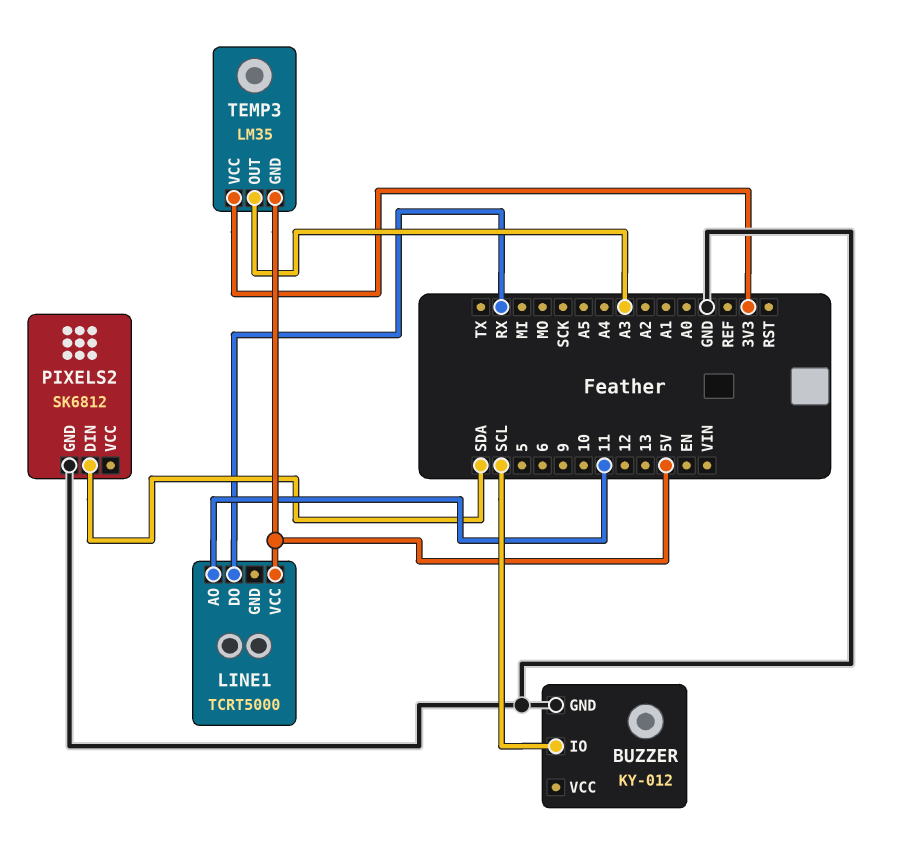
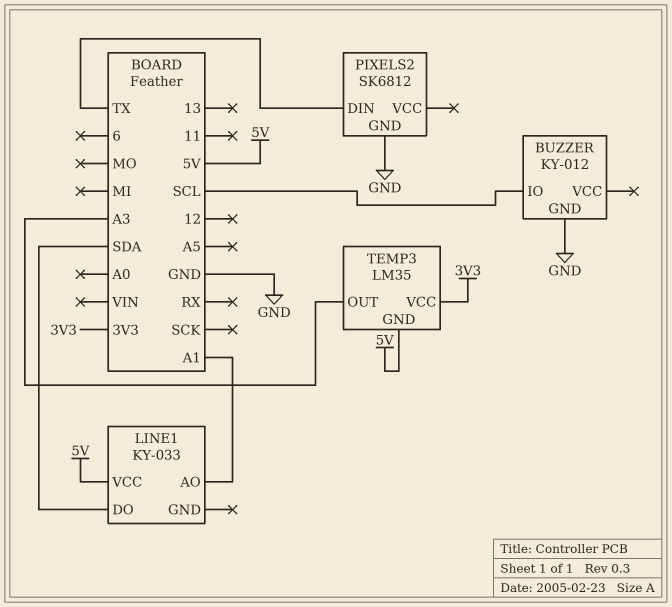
LINE1: TCRT5000 -> KY-033
LINE1 pin AO: 11 -> A1
LINE1 pin DO: RX -> SDA
PIXELS2 pin DIN: SDA -> TX

